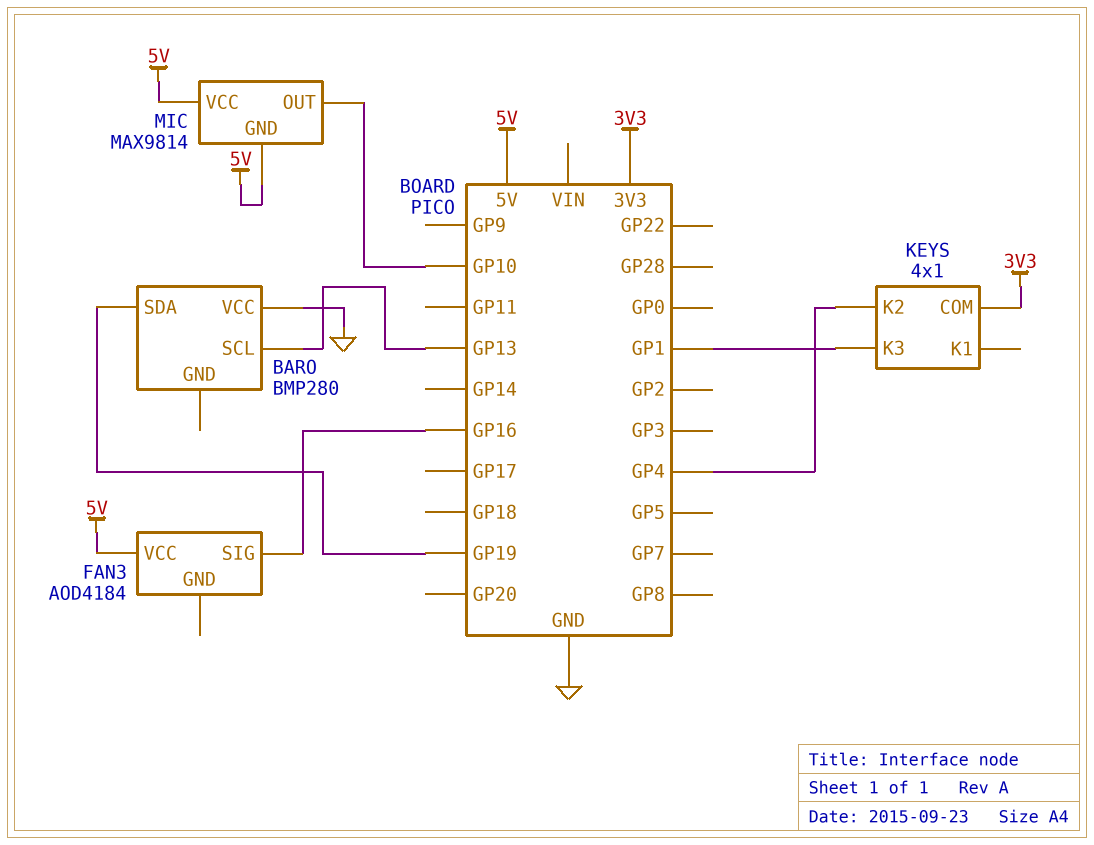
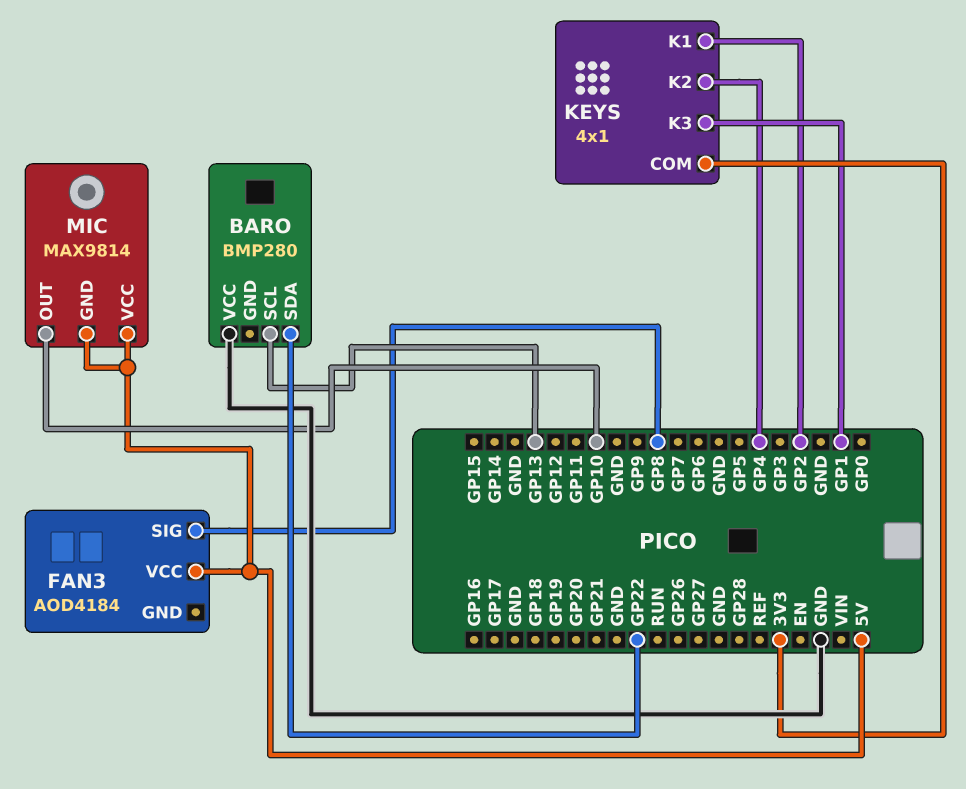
BARO pin SDA: GP19 -> GP22
FAN3 pin SIG: GP16 -> GP8
KEYS pin K1: none -> GP2

